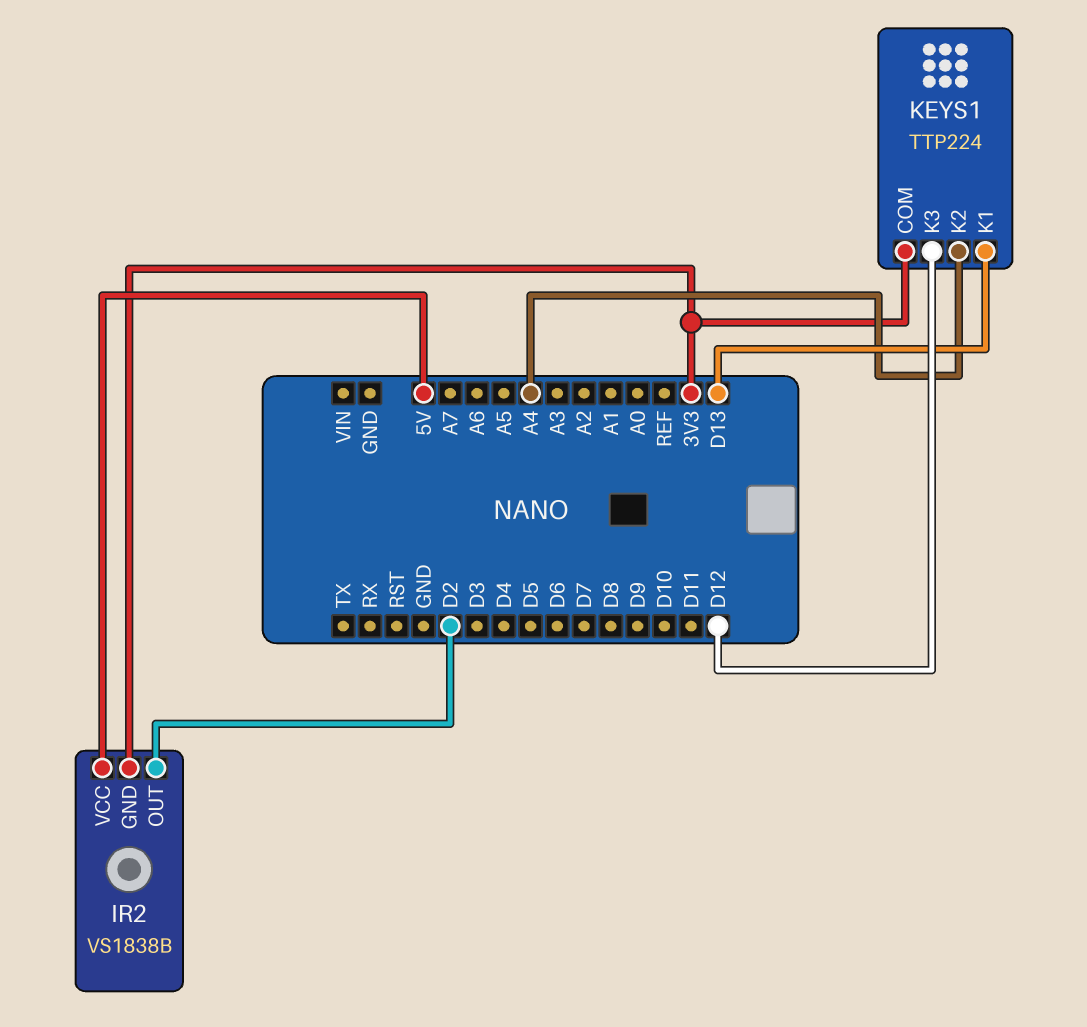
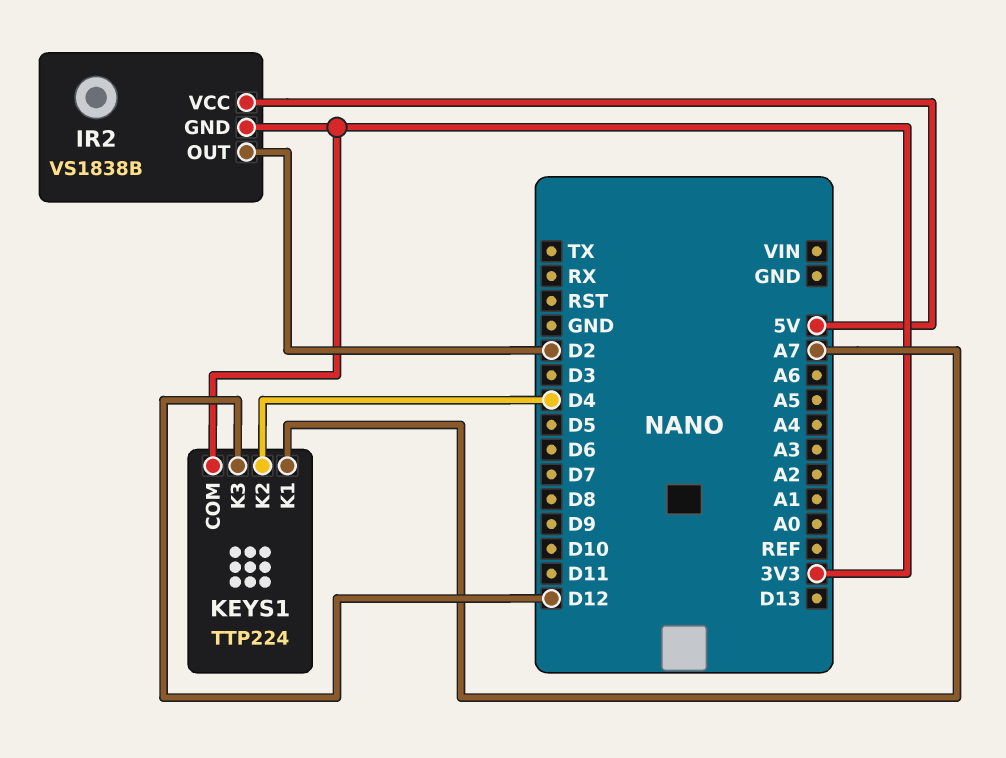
KEYS1 pin K1: D13 -> A7
KEYS1 pin K2: A4 -> D4

